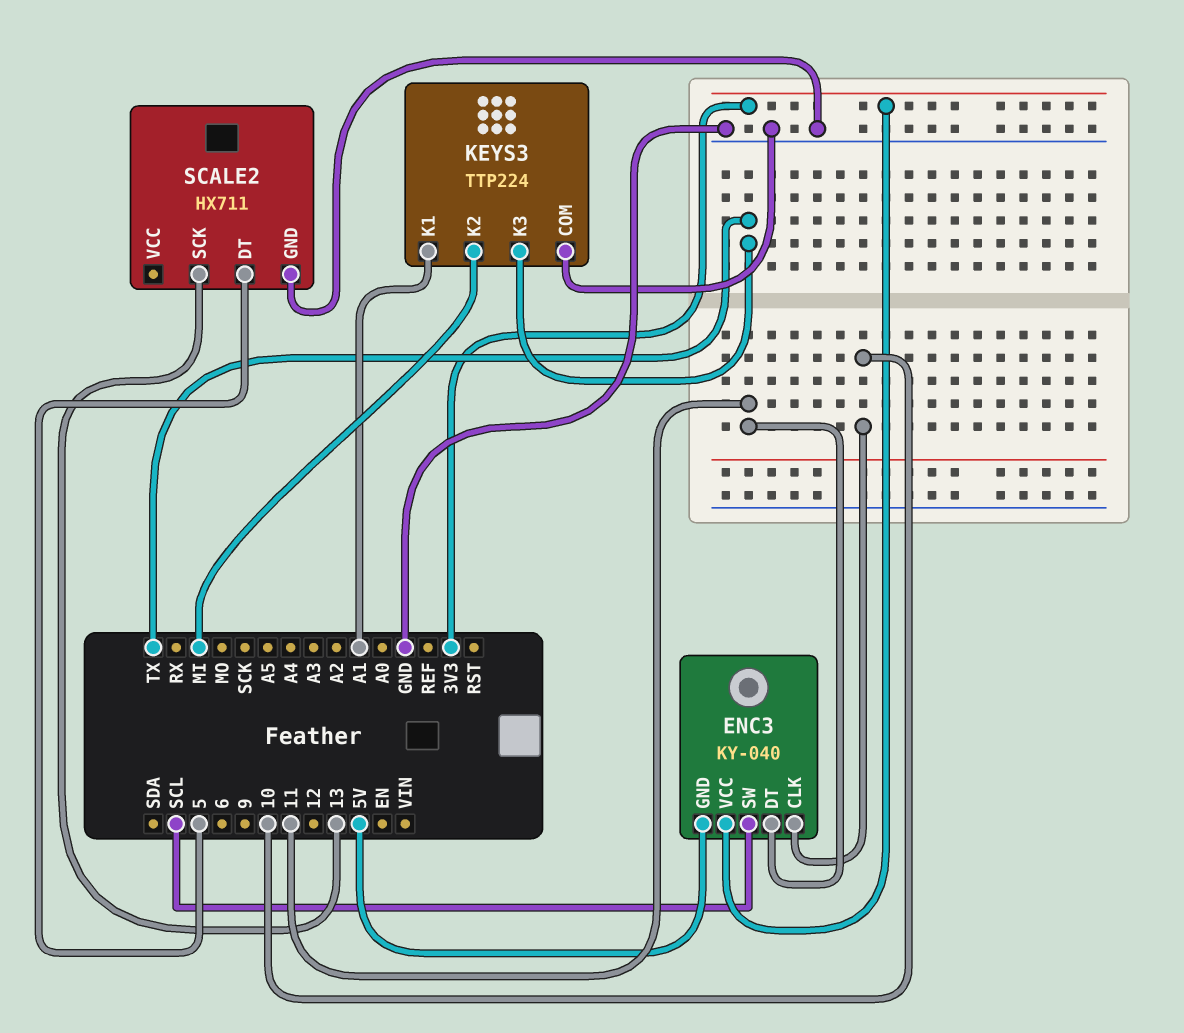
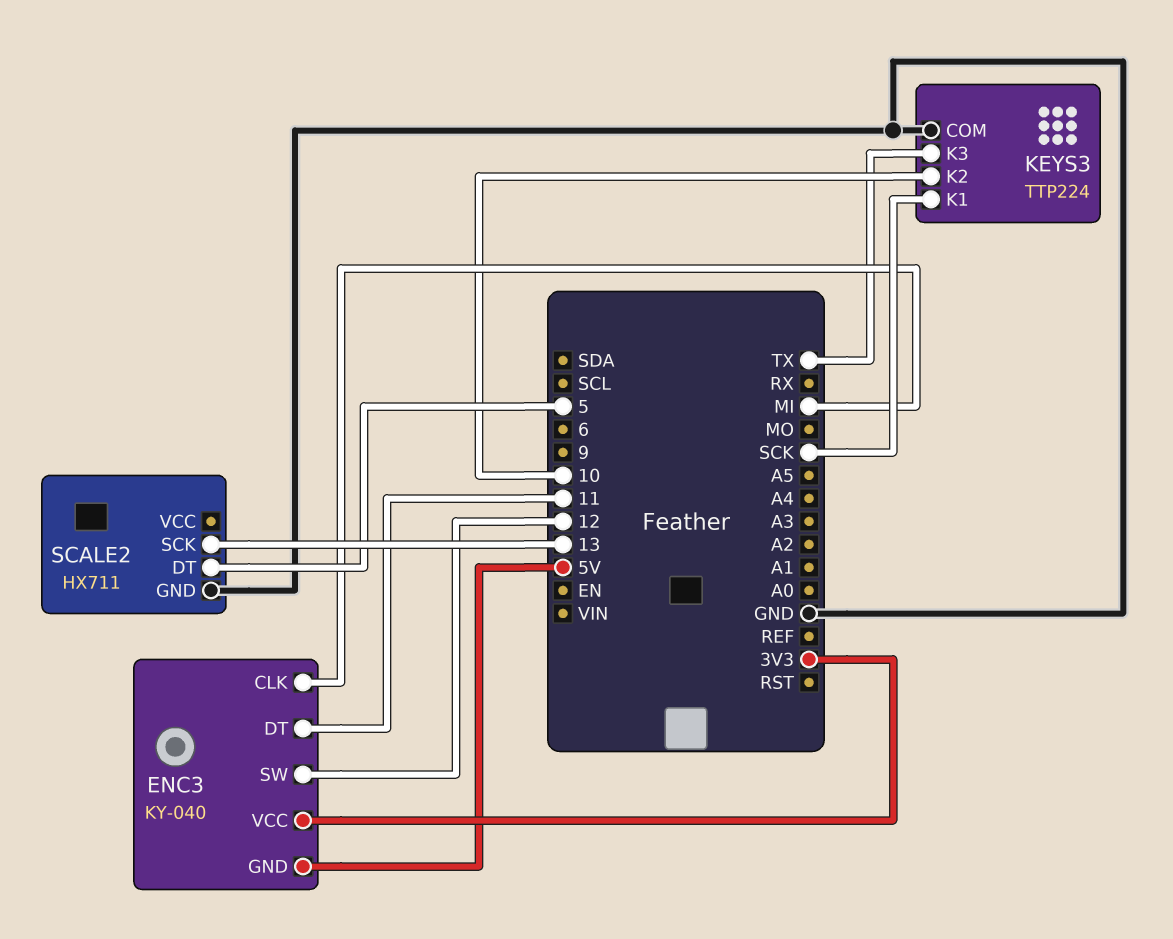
ENC3 pin CLK: 10 -> MI
ENC3 pin SW: SCL -> 12
KEYS3 pin K1: A1 -> SCK
KEYS3 pin K2: MI -> 10

